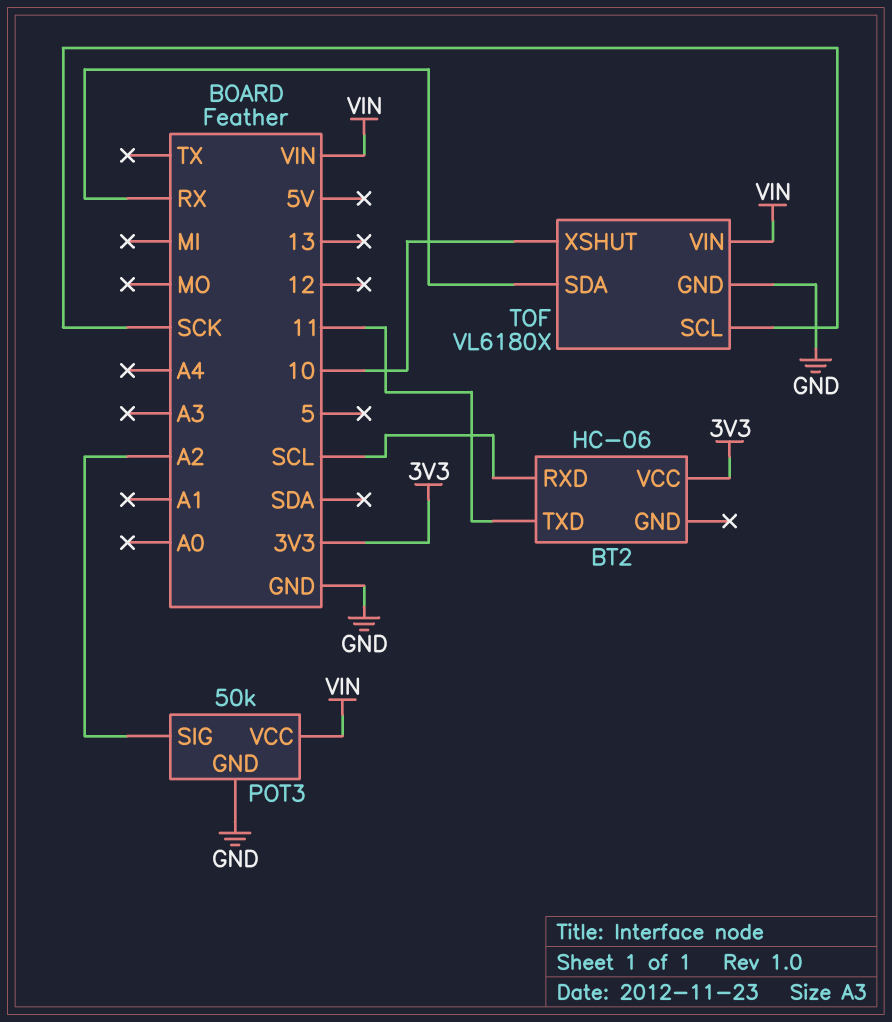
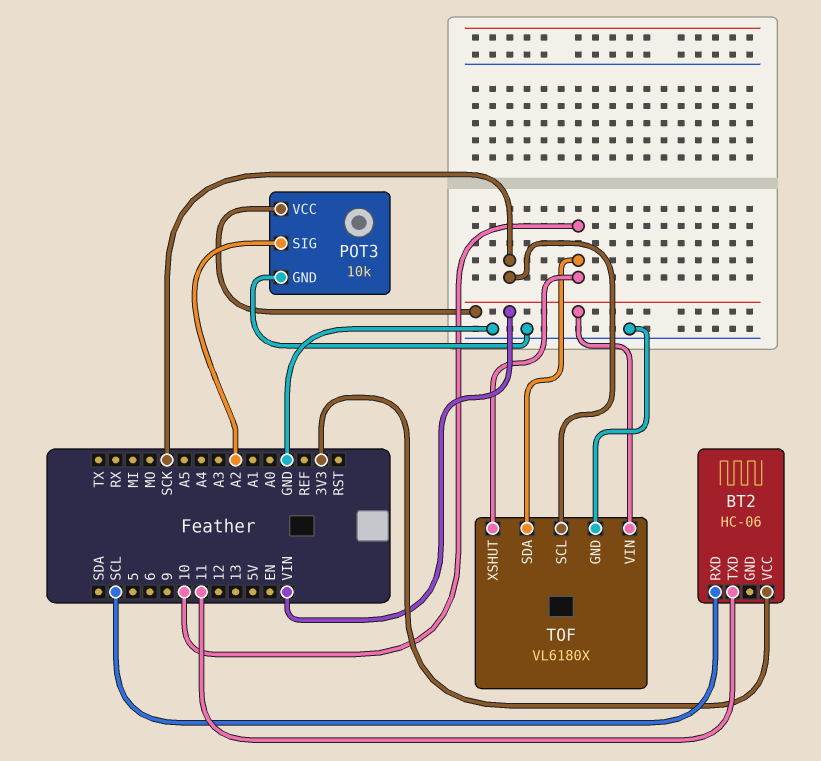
POT3: 50k -> 10k
TOF pin SDA: RX -> 10

